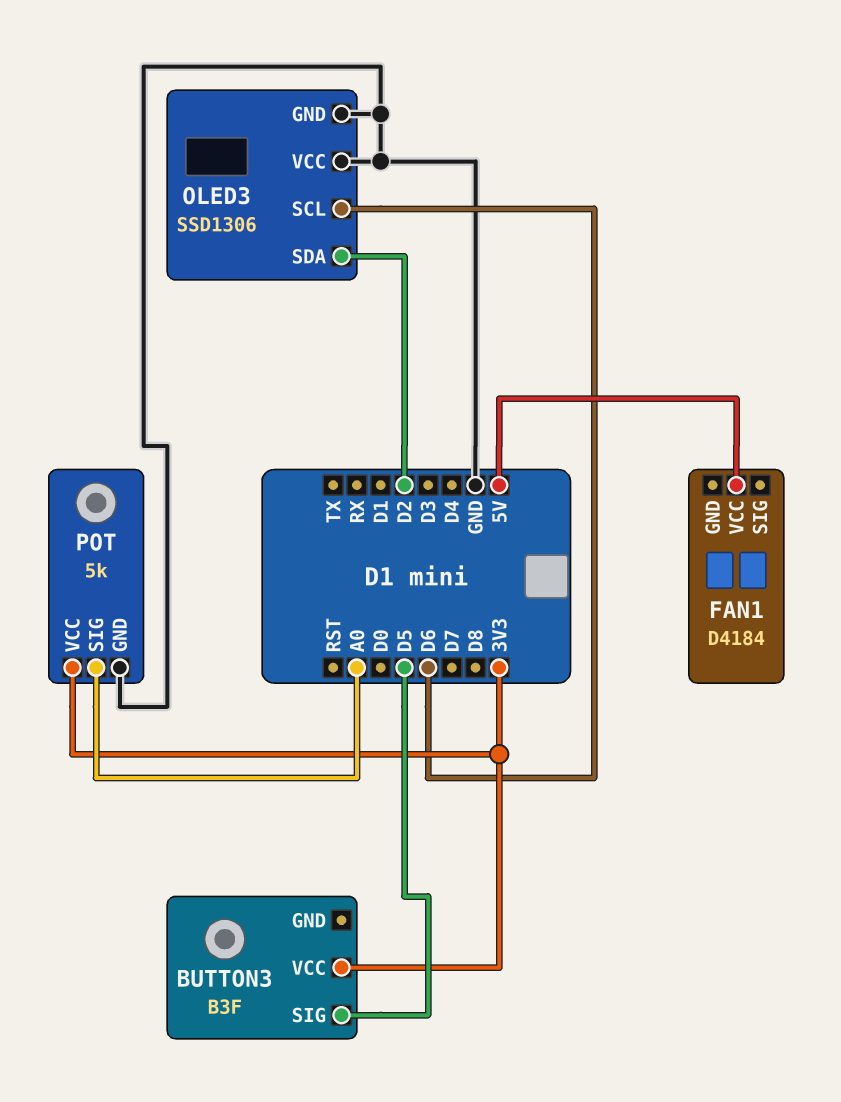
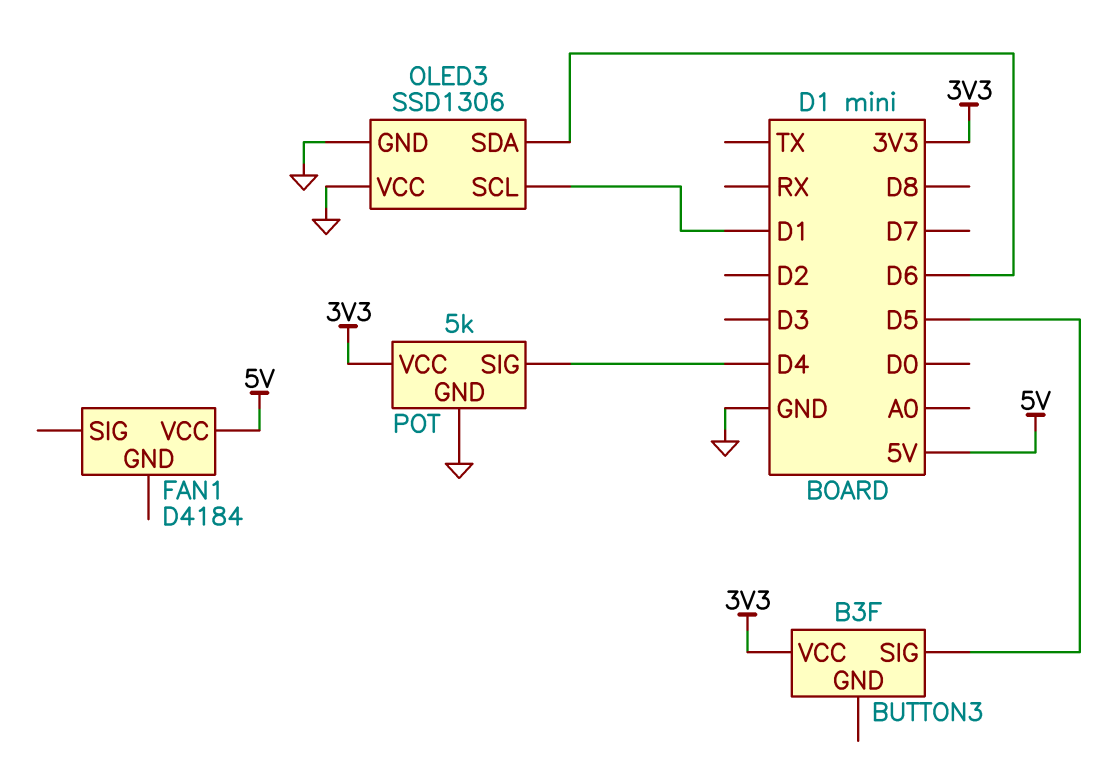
OLED3 pin SCL: D6 -> D1
OLED3 pin SDA: D2 -> D6
POT pin SIG: A0 -> D4

